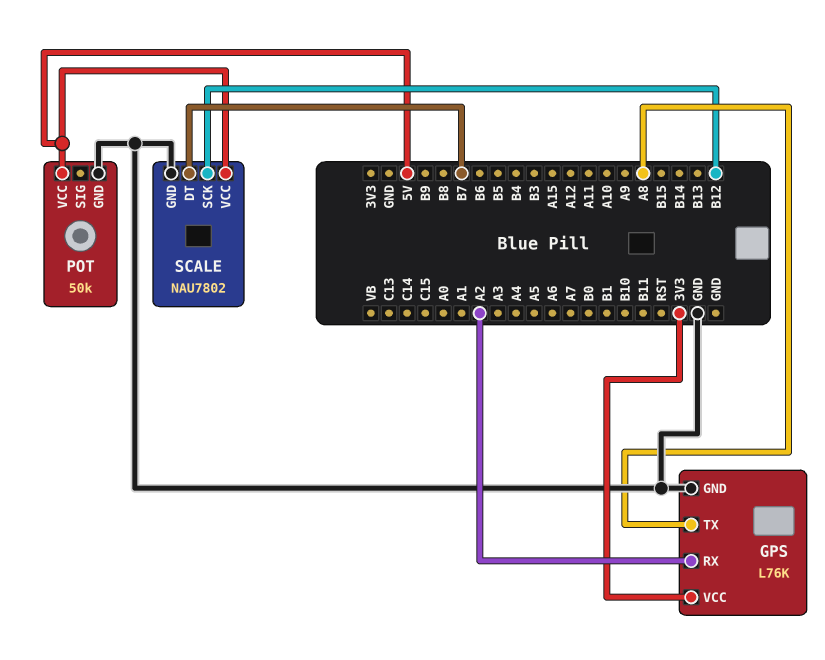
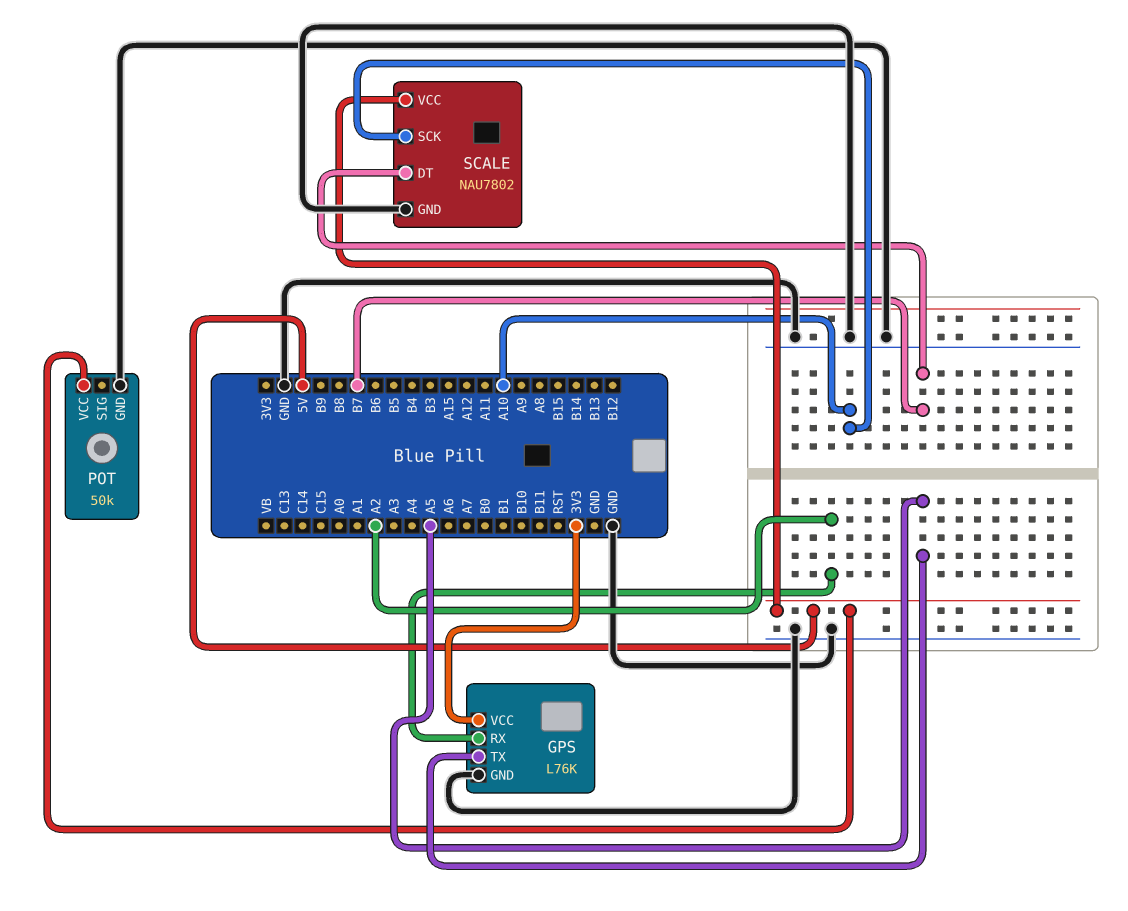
GPS pin TX: A8 -> A5
SCALE pin SCK: B12 -> A10

